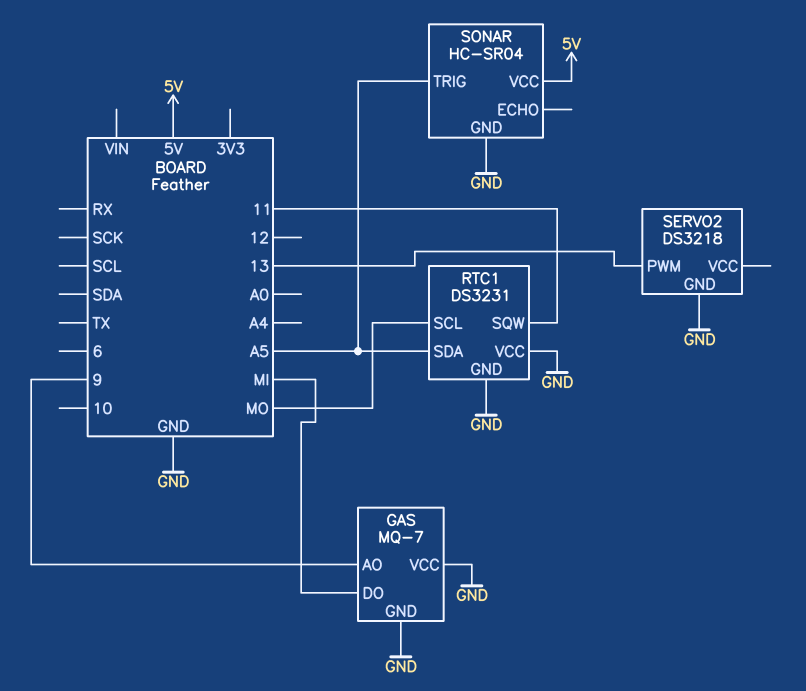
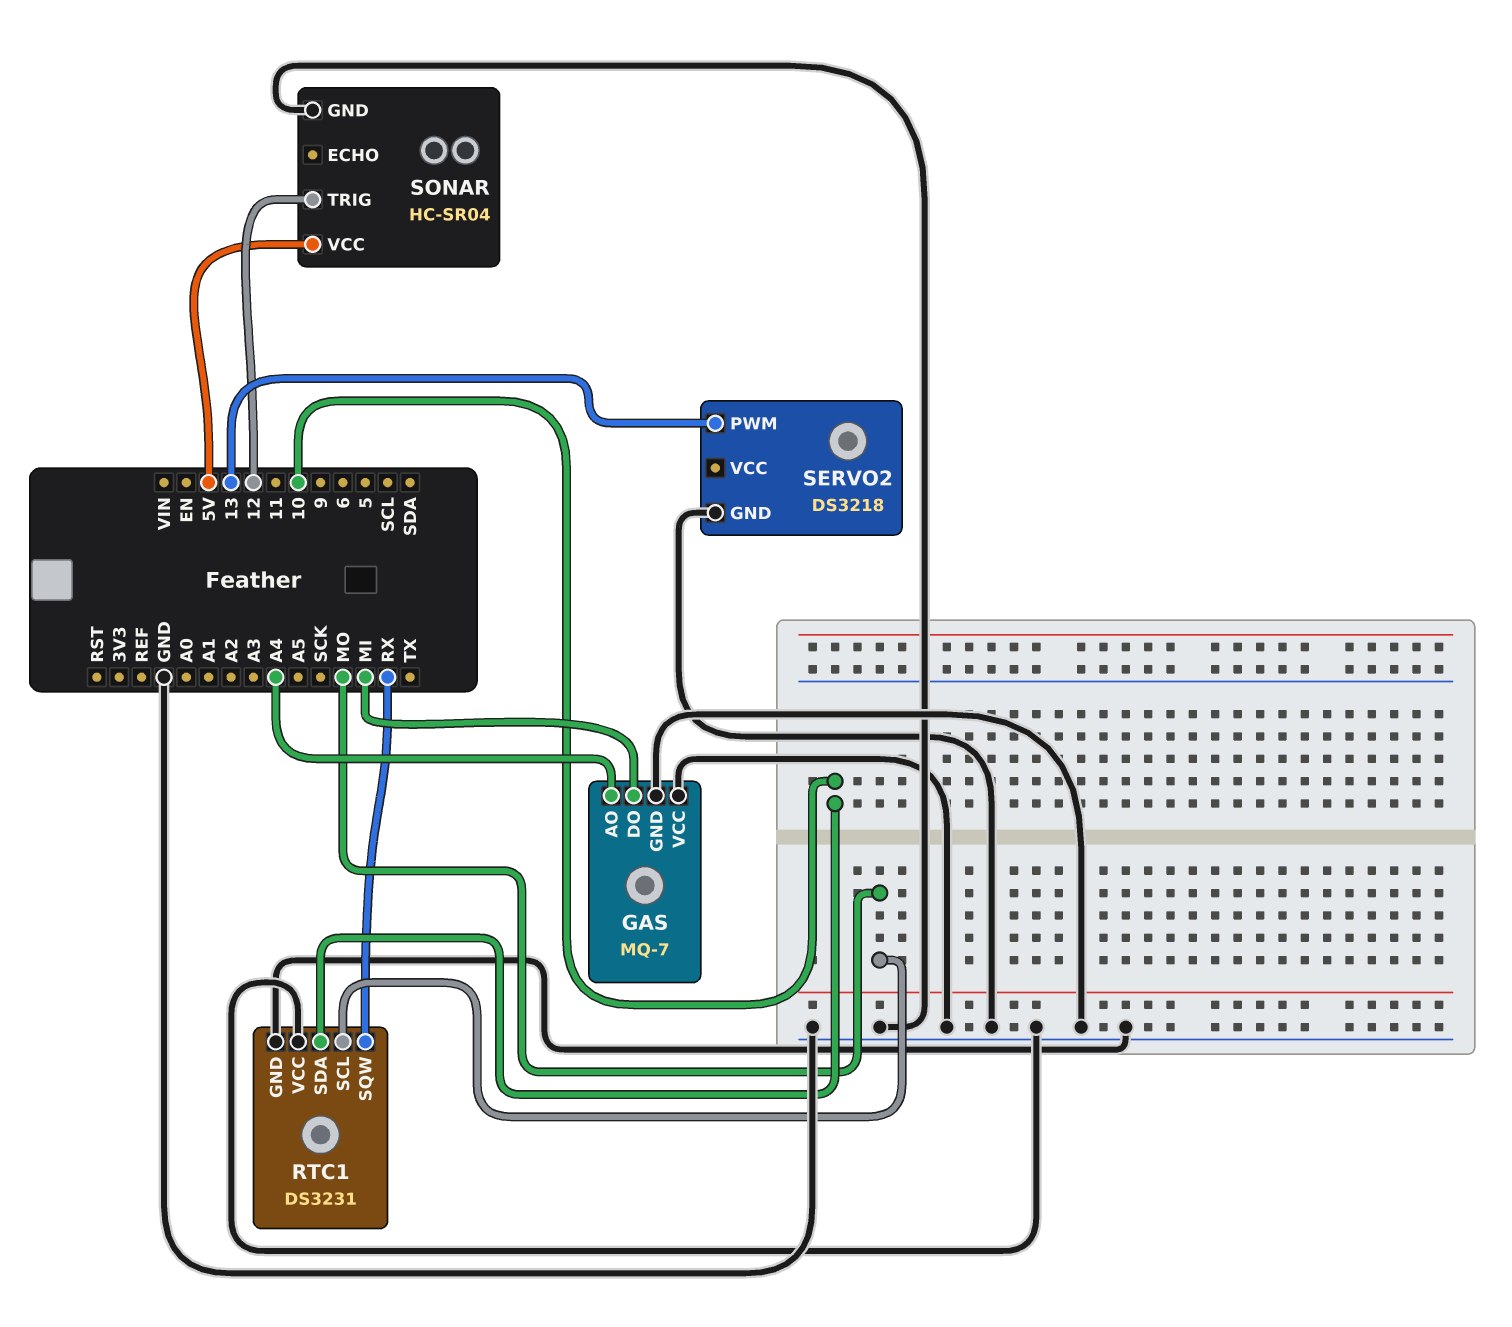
GAS pin AO: 9 -> A4
RTC1 pin SDA: A5 -> 10
RTC1 pin SQW: 11 -> RX
SONAR pin TRIG: A5 -> 12

